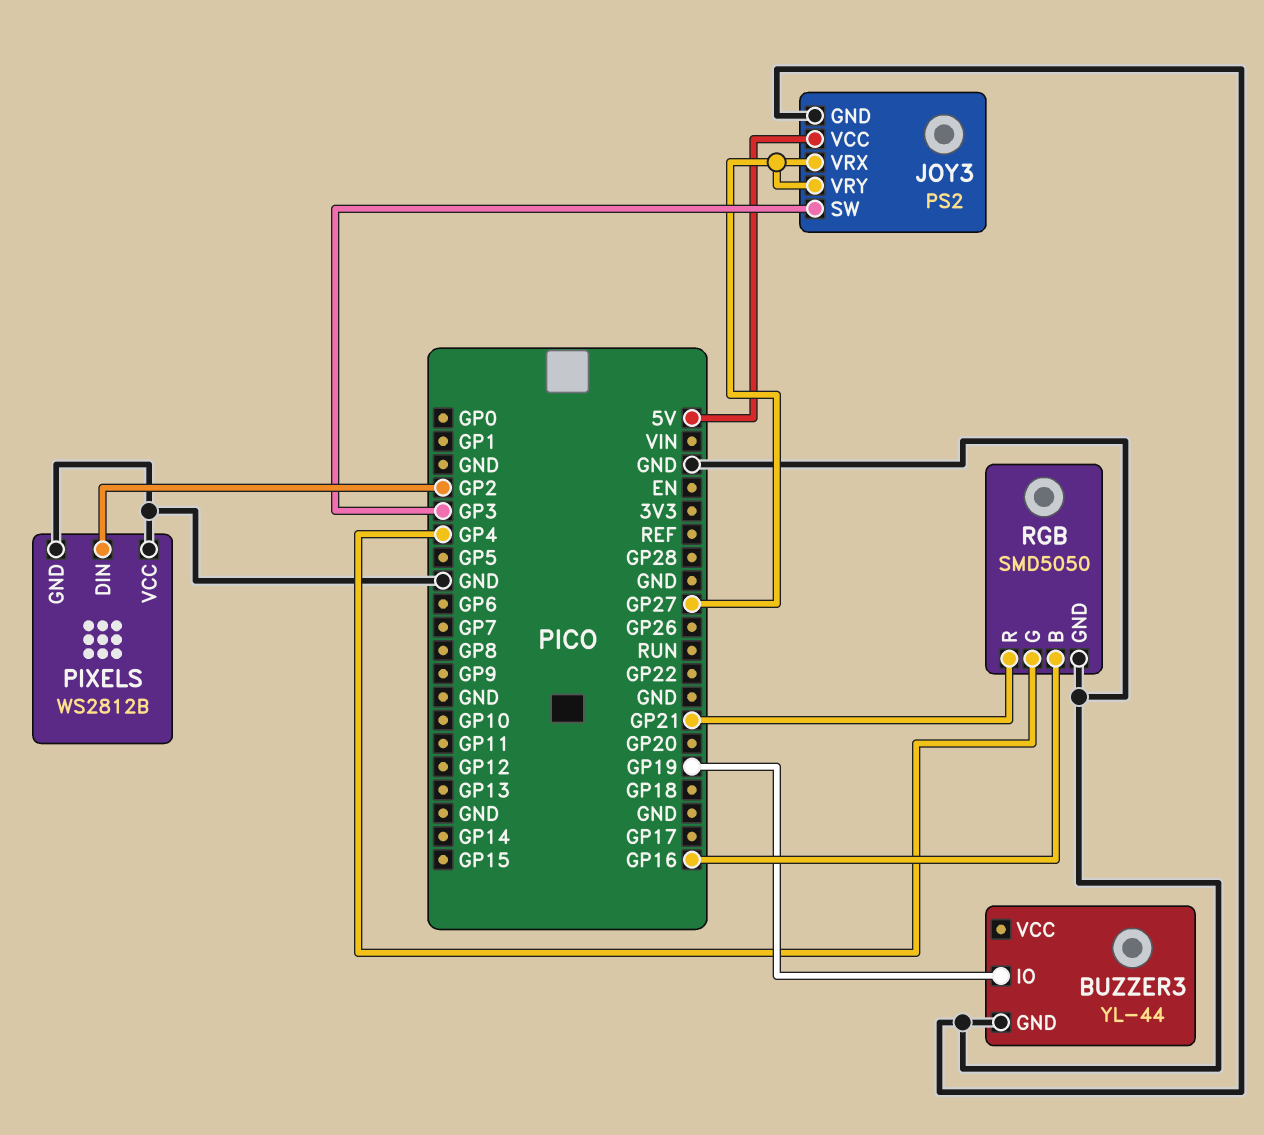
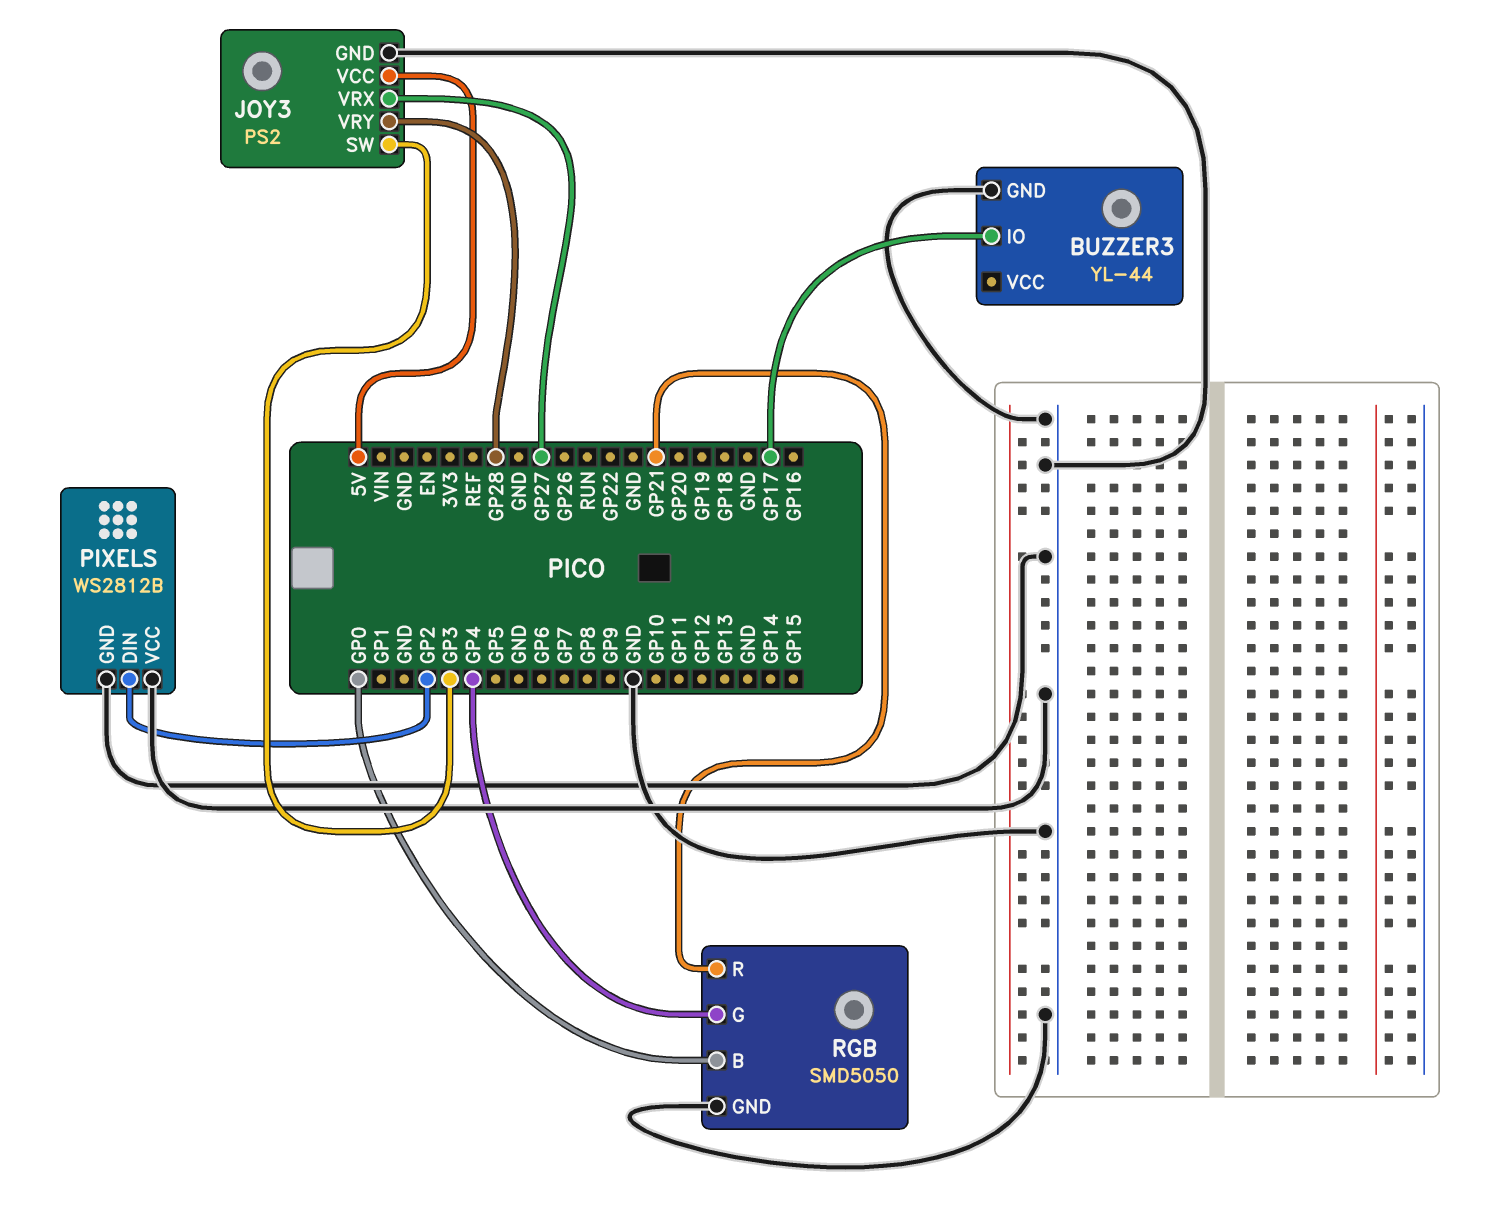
BUZZER3 pin IO: GP19 -> GP17
JOY3 pin VRY: GP27 -> GP28
RGB pin B: GP16 -> GP0

